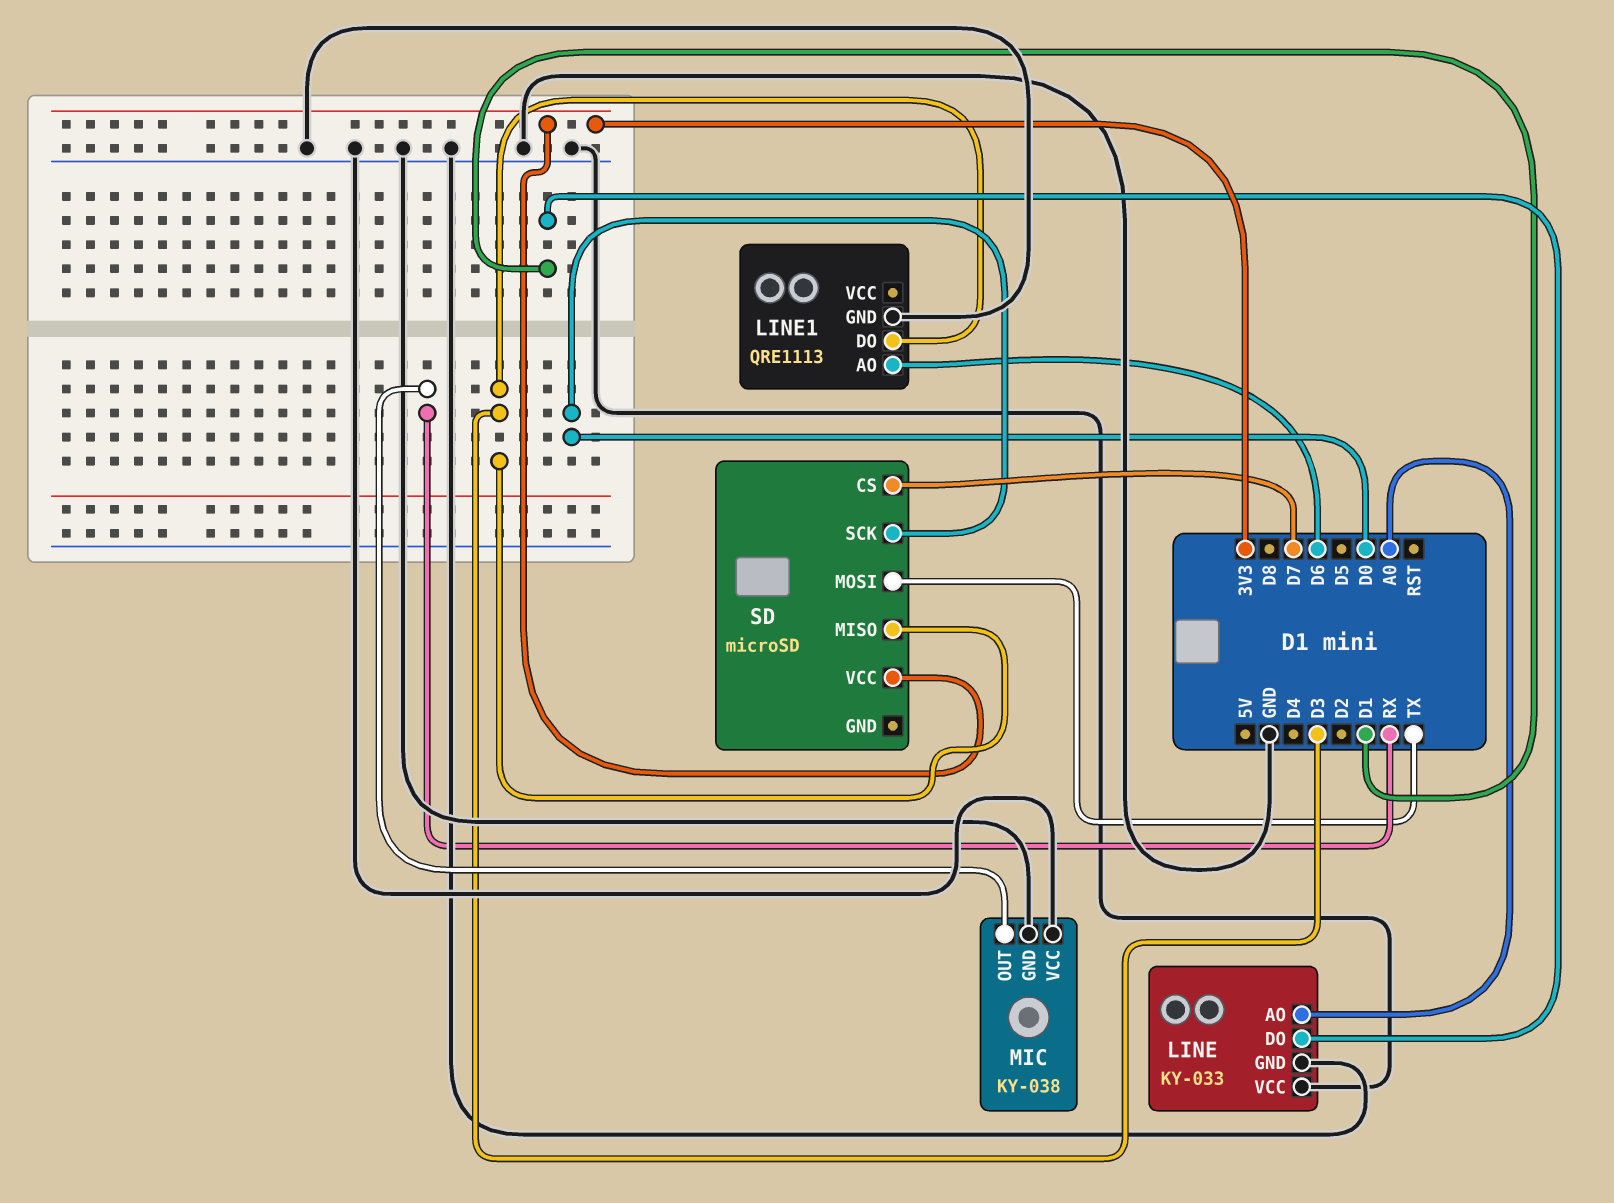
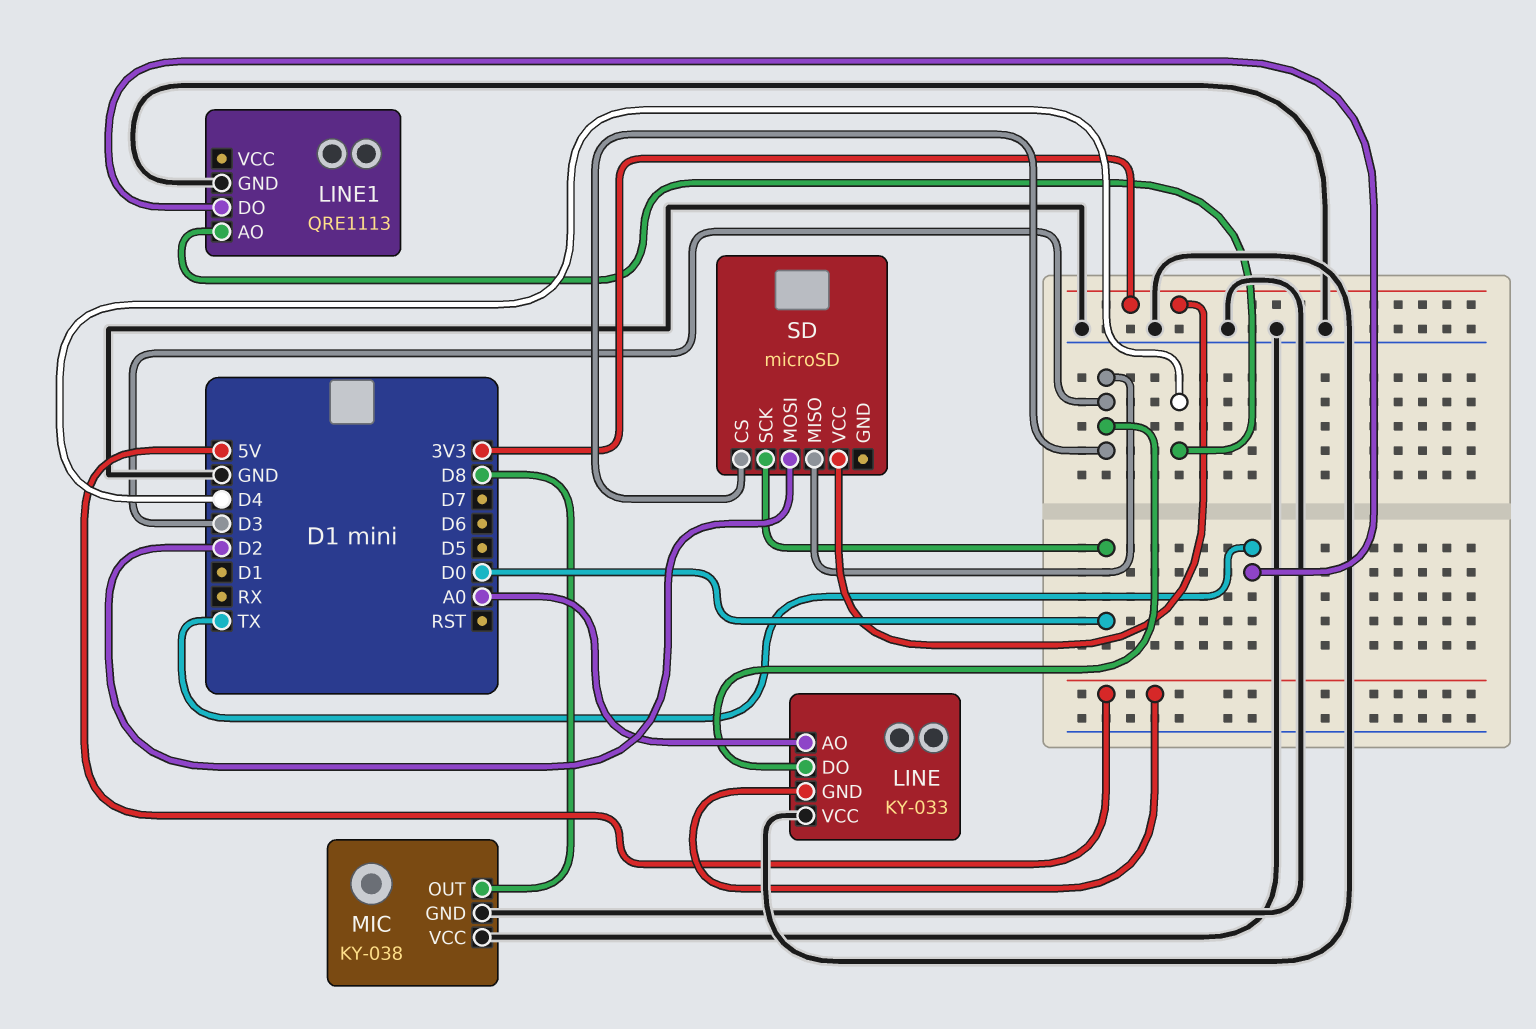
LINE pin DO: D1 -> D3
LINE pin GND: GND -> 5V
LINE1 pin AO: D6 -> D4
LINE1 pin DO: D3 -> TX
MIC pin OUT: RX -> D8
SD pin CS: D7 -> D3
SD pin MOSI: TX -> D2

